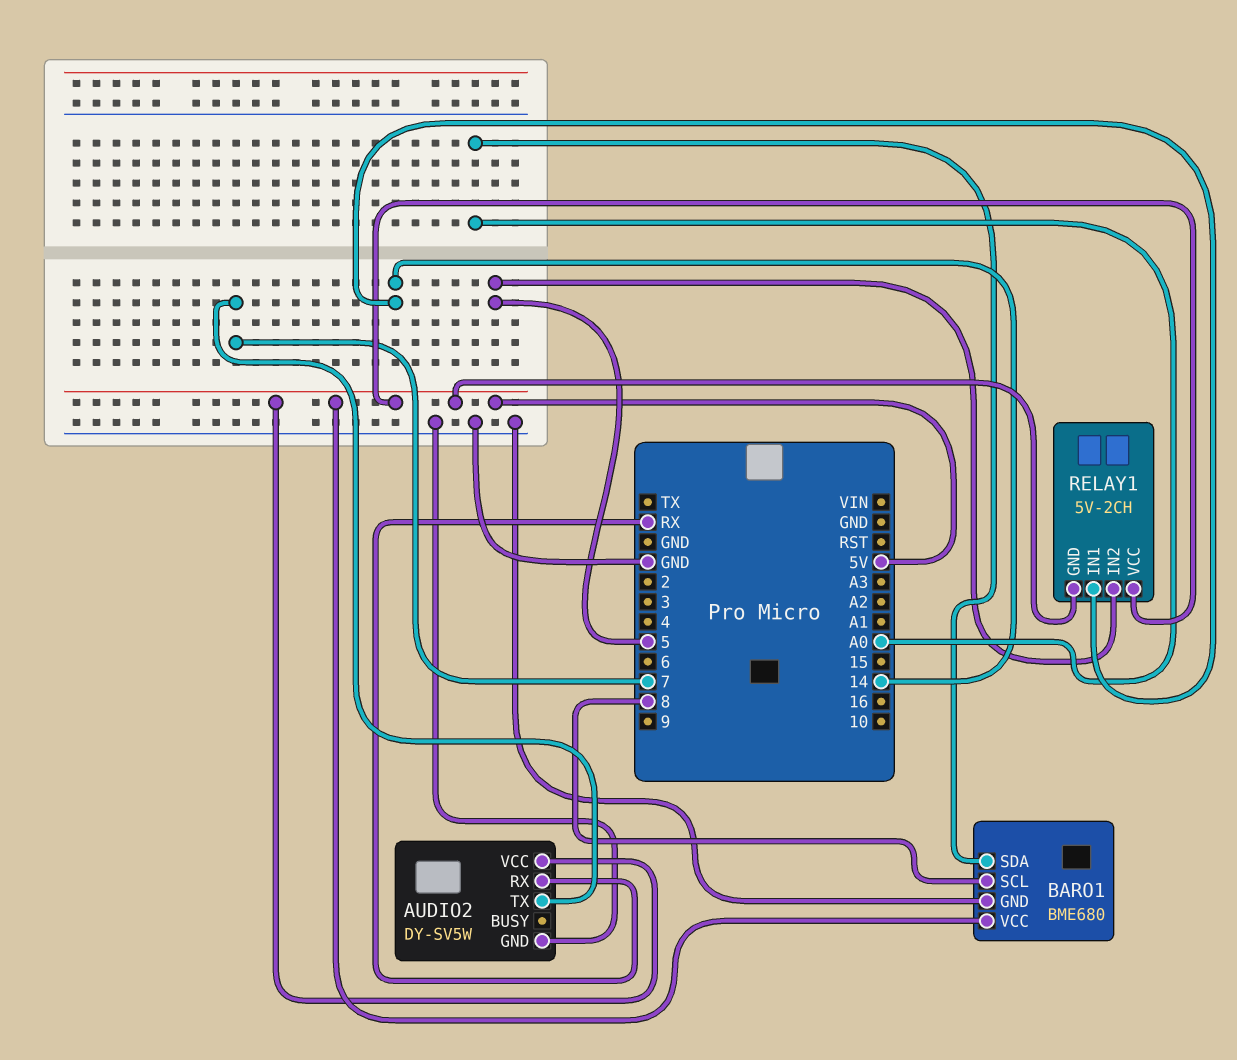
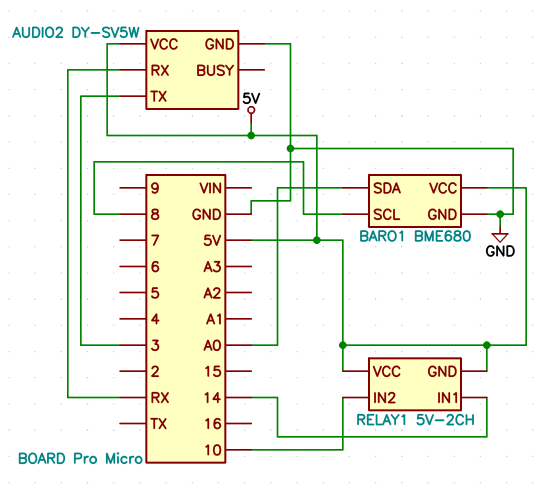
AUDIO2 pin TX: 7 -> 3
RELAY1 pin IN2: 5 -> 10

